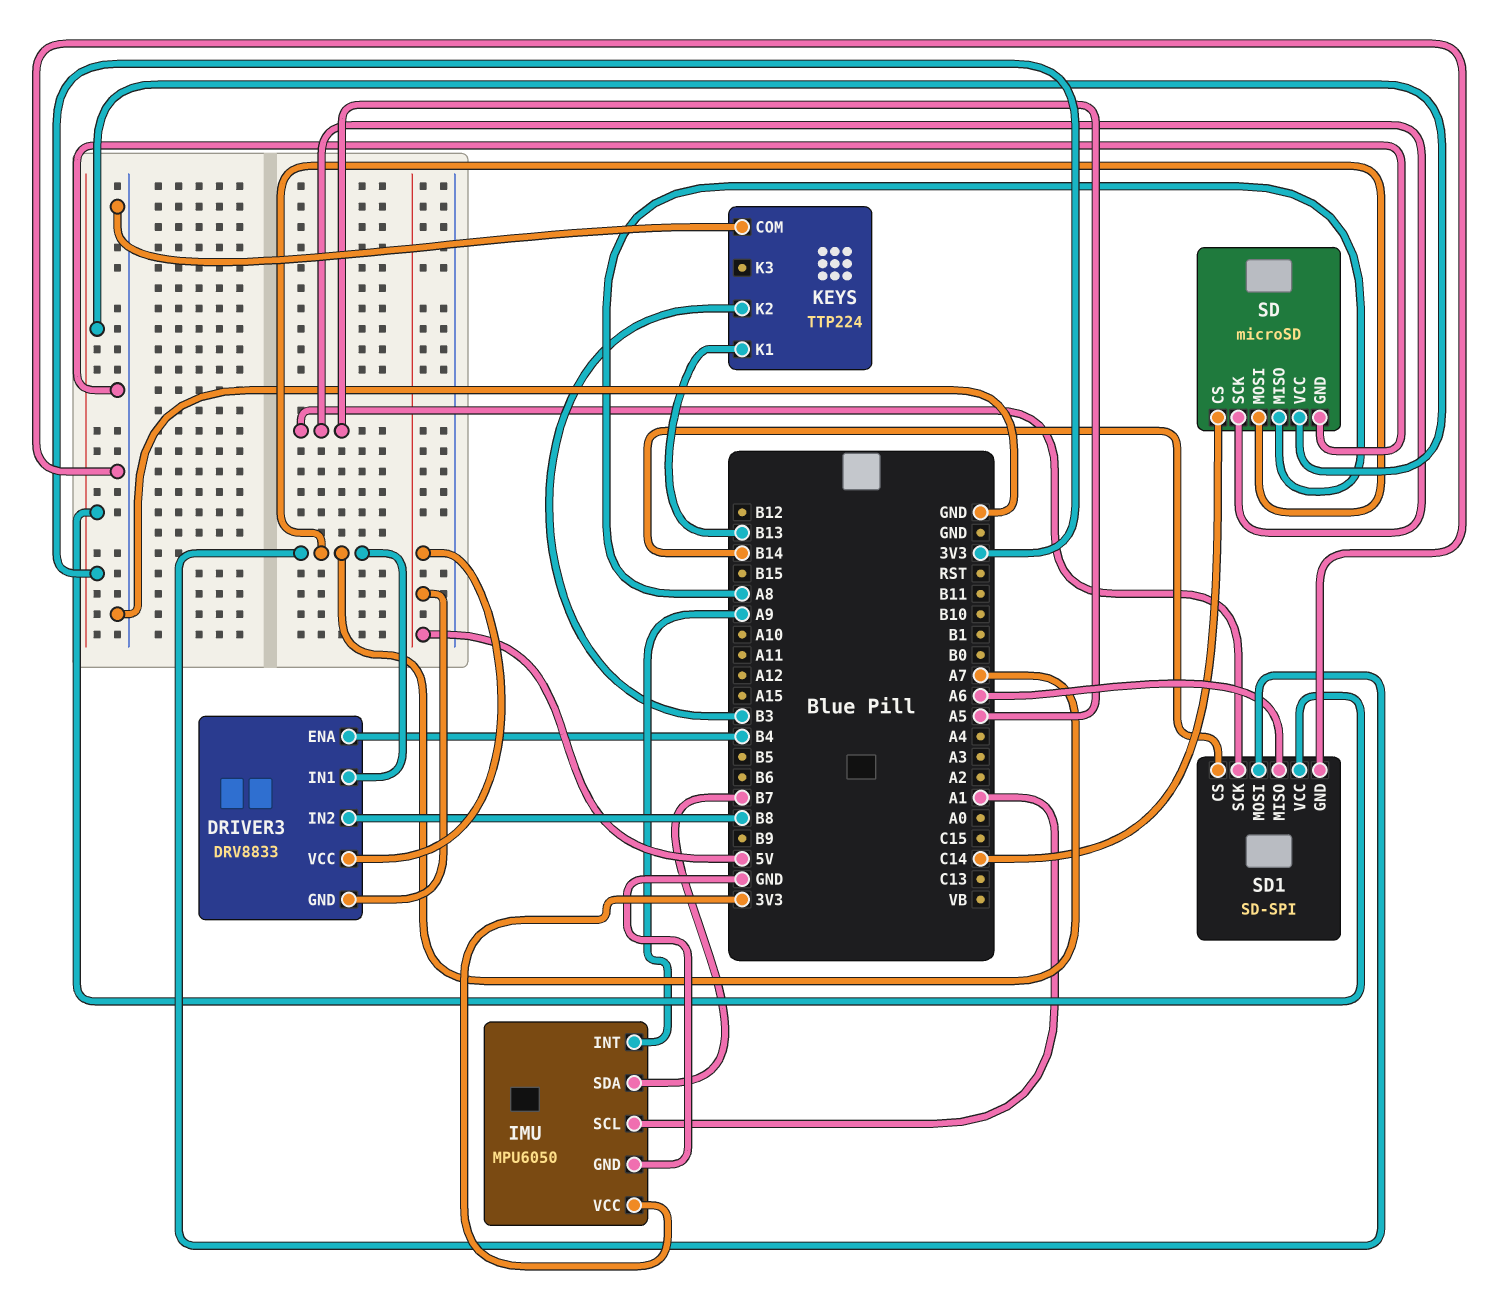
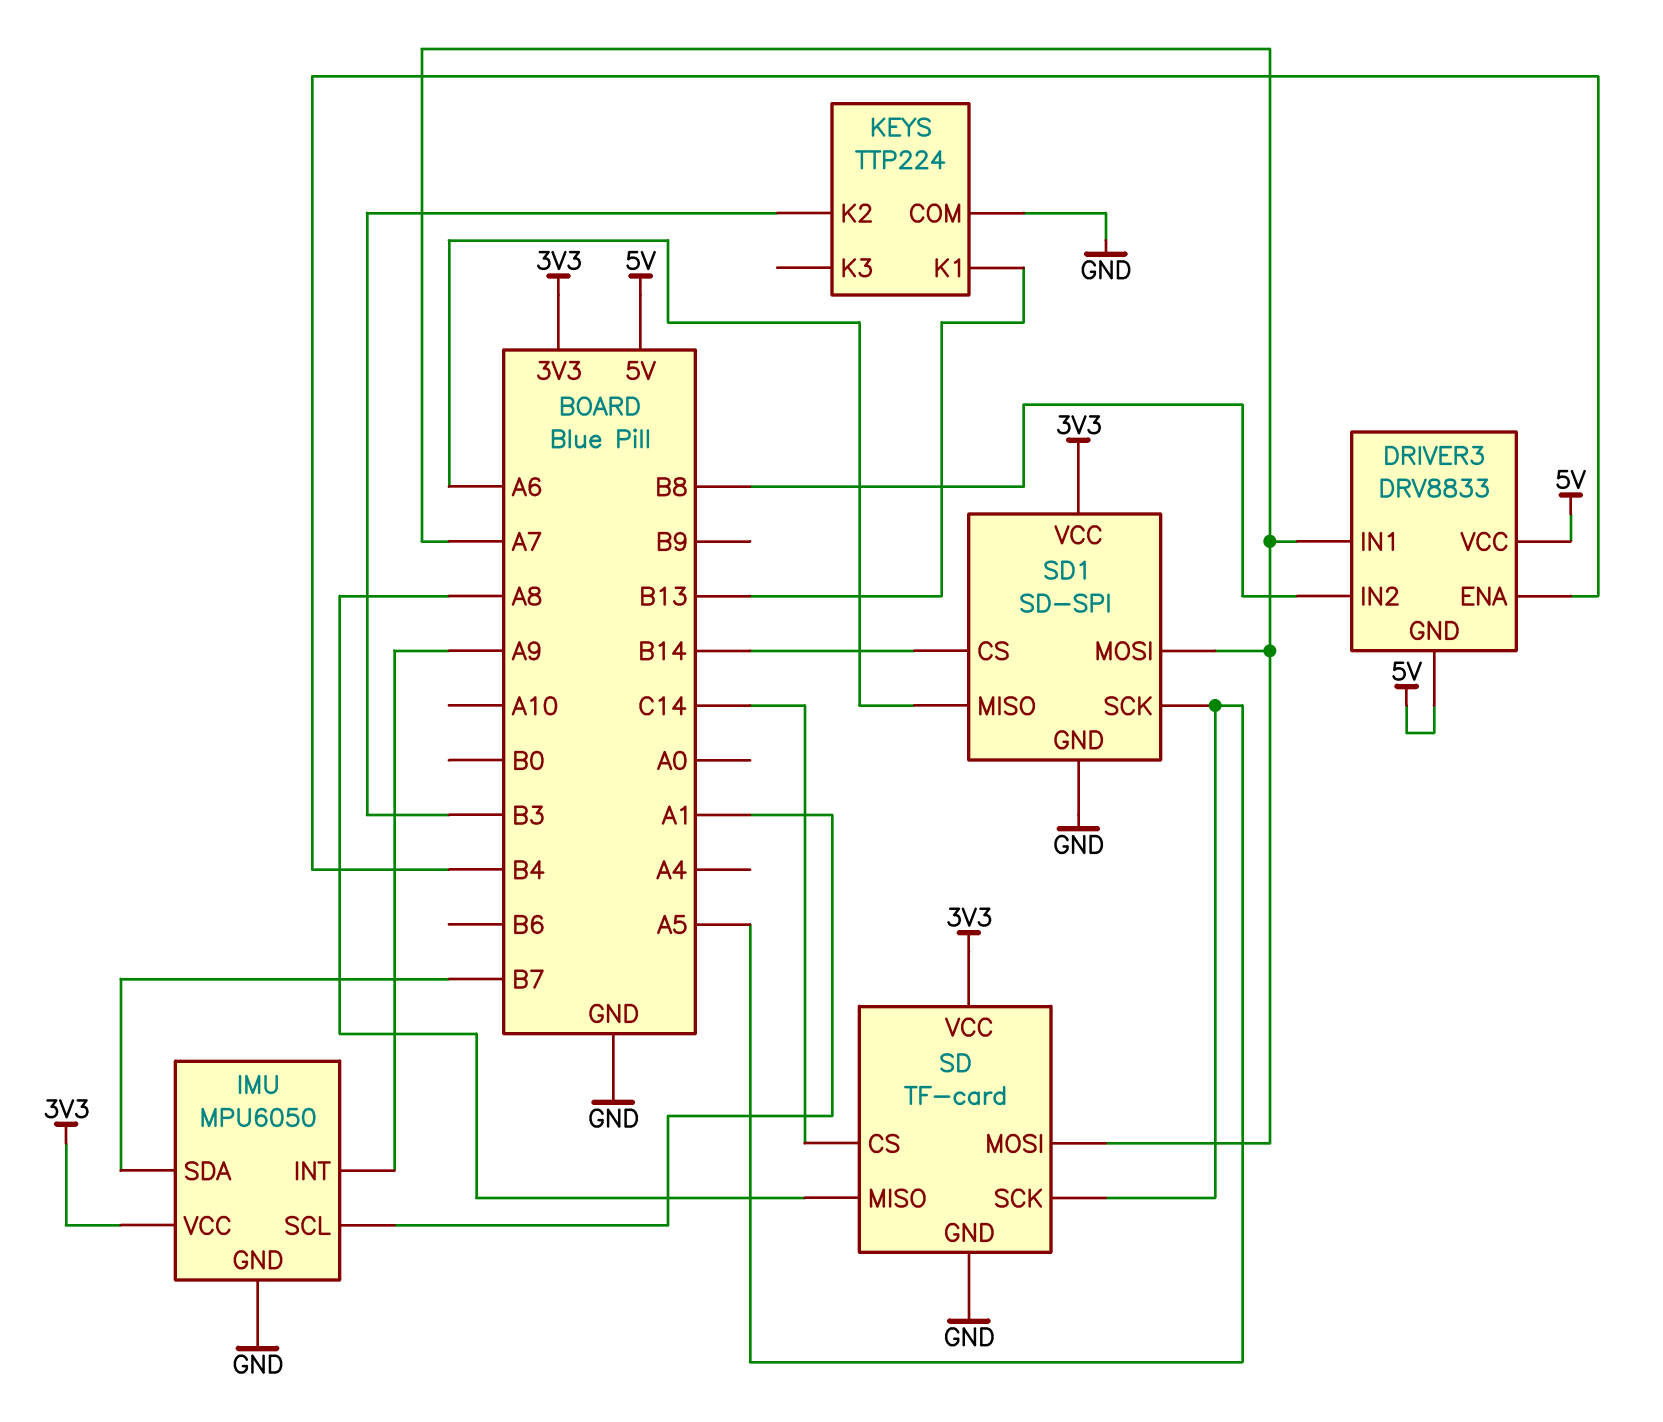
SD: microSD -> TF-card

